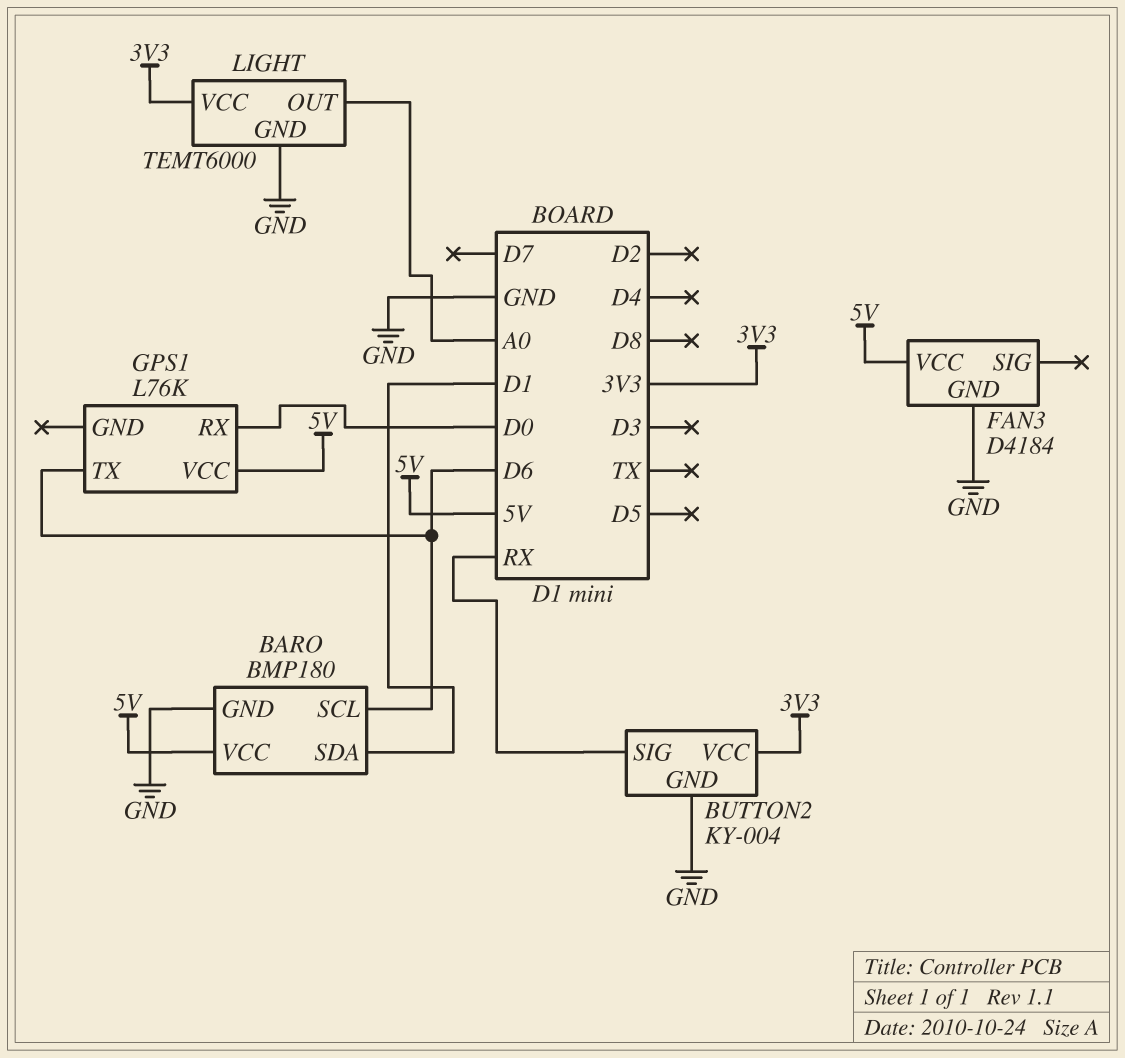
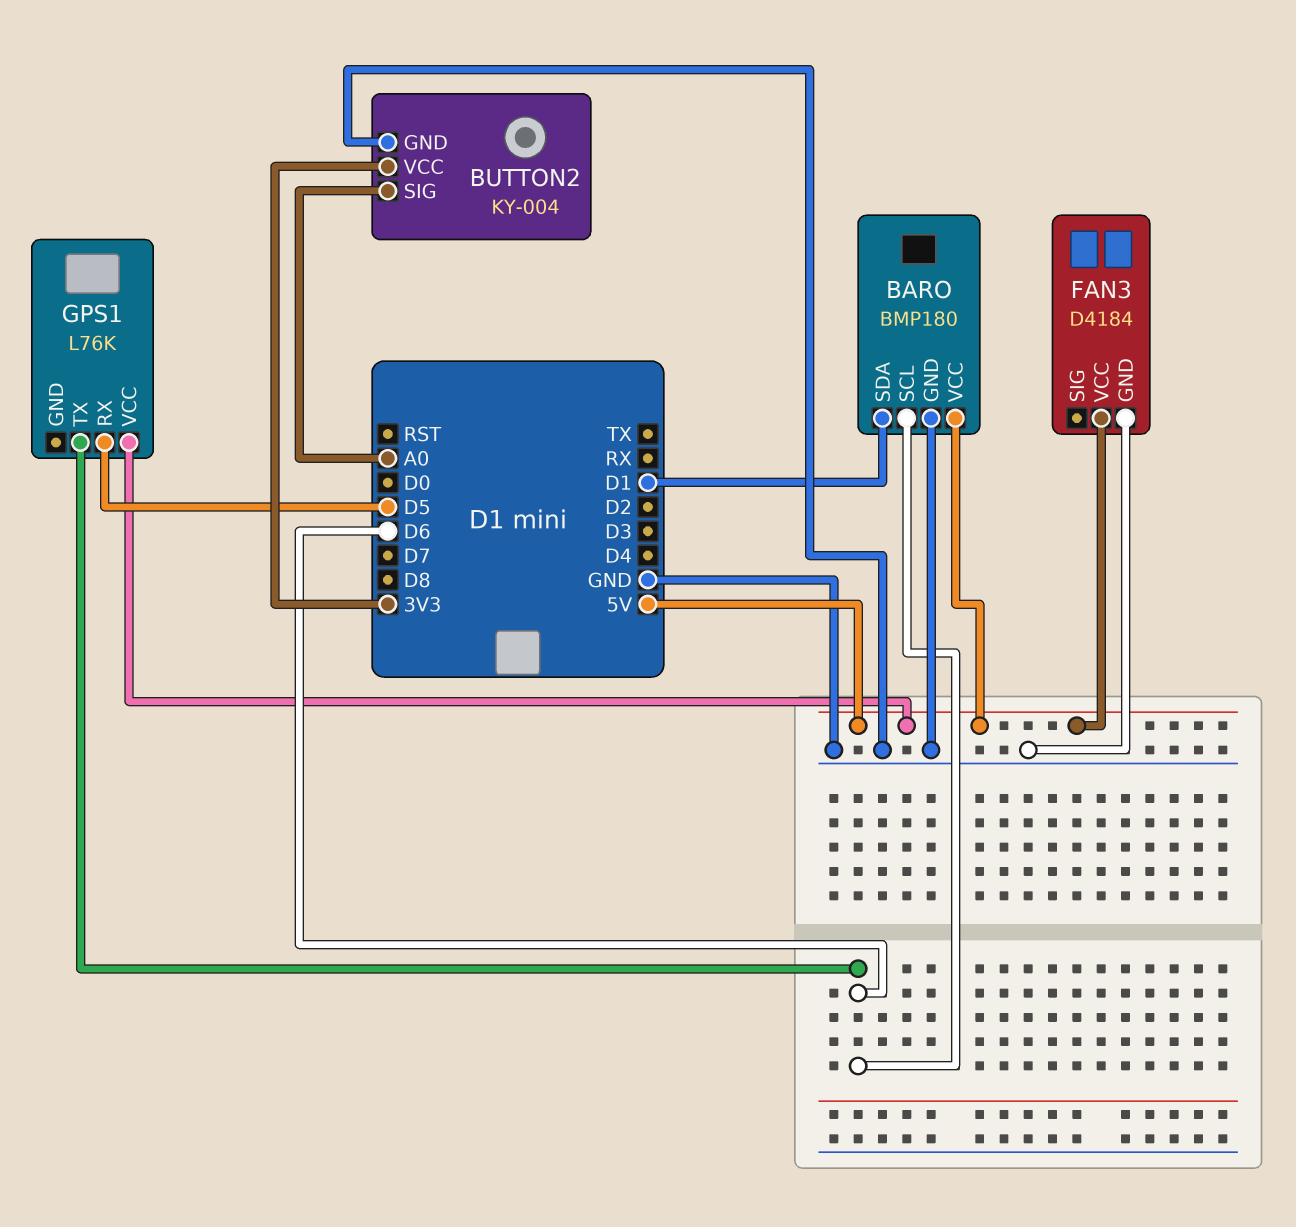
BUTTON2 pin SIG: RX -> A0
GPS1 pin RX: D0 -> D5
LIGHT: TEMT6000 -> none
LIGHT pin GND: GND -> none
LIGHT pin OUT: A0 -> none
LIGHT pin VCC: 3V3 -> none

